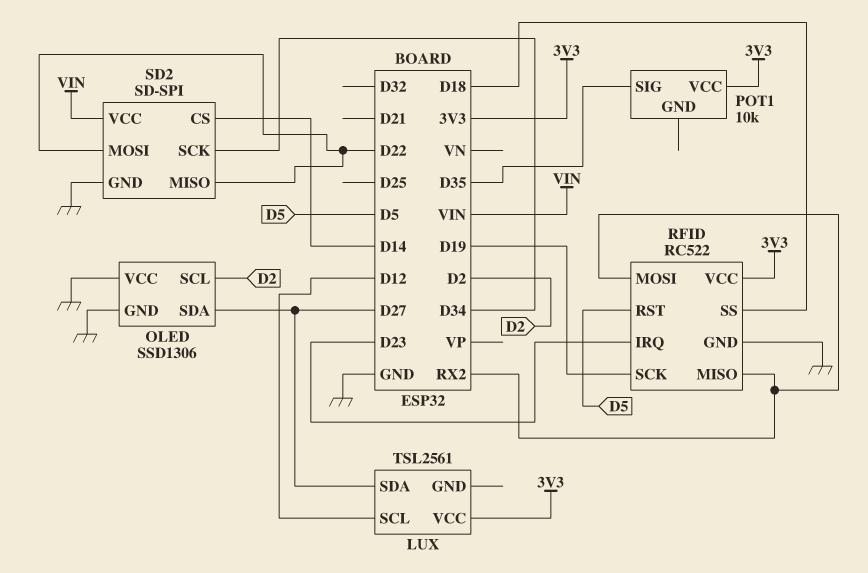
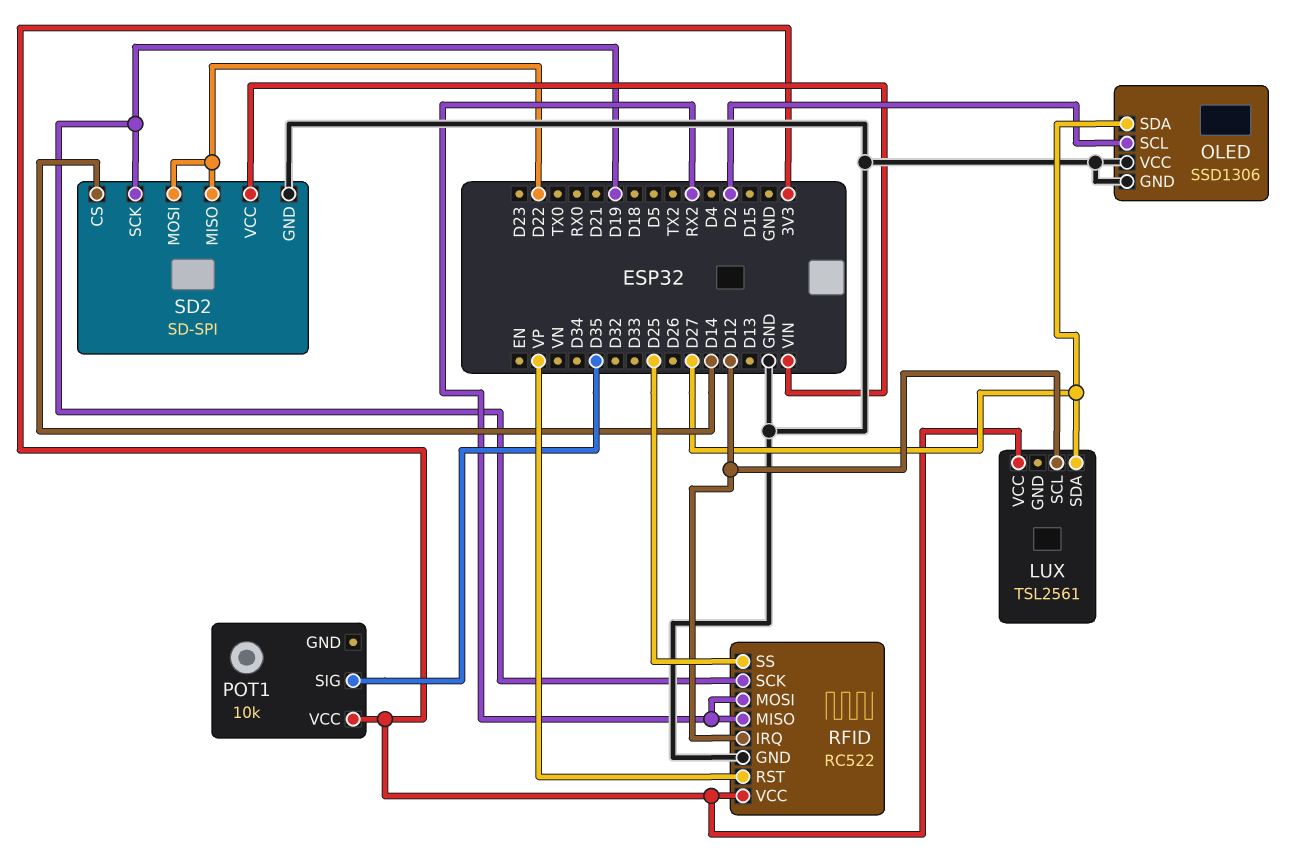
RFID pin IRQ: D23 -> D12
RFID pin RST: D5 -> VP
RFID pin SS: D18 -> D25
SD2 pin SCK: D34 -> D19

